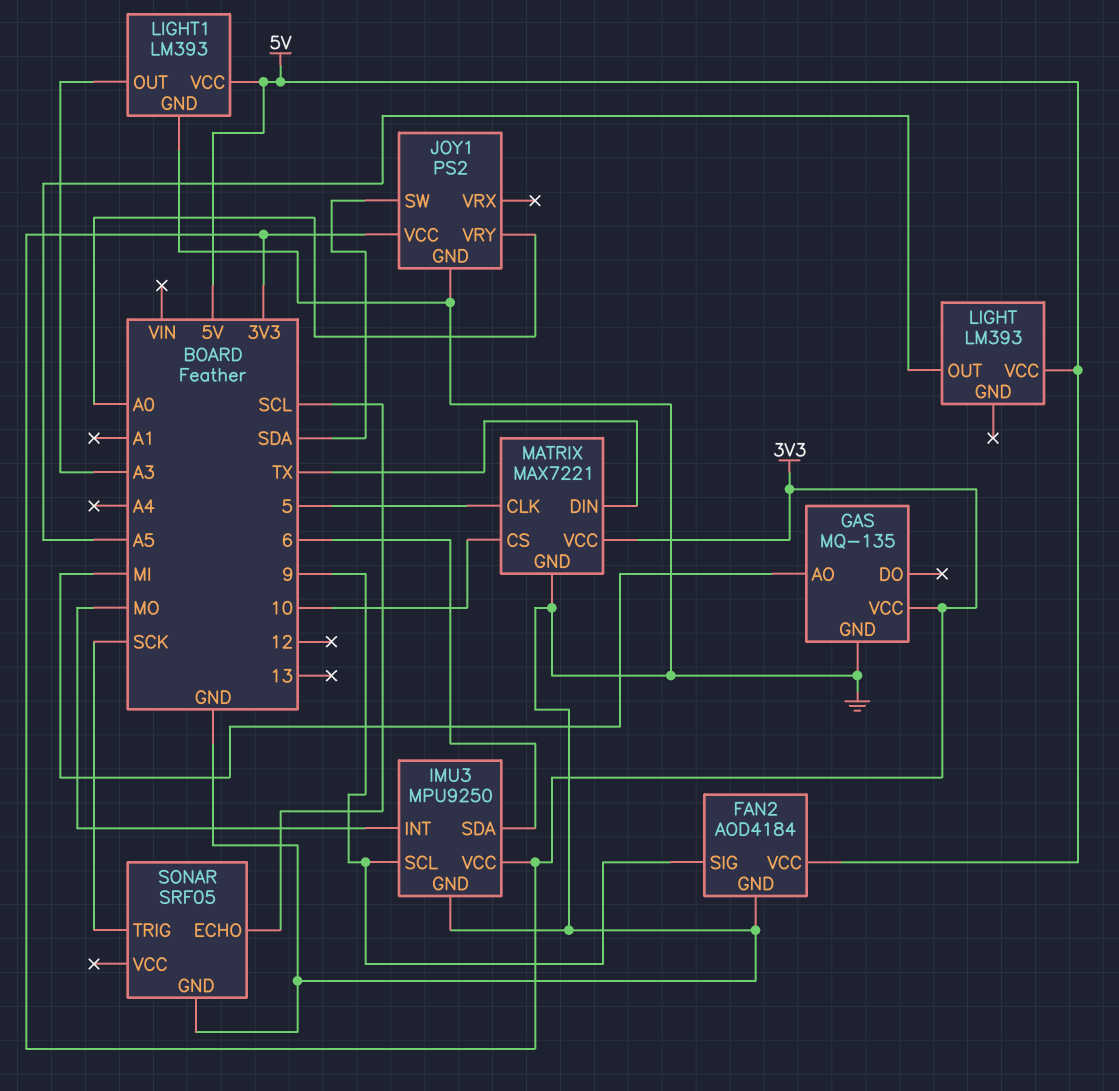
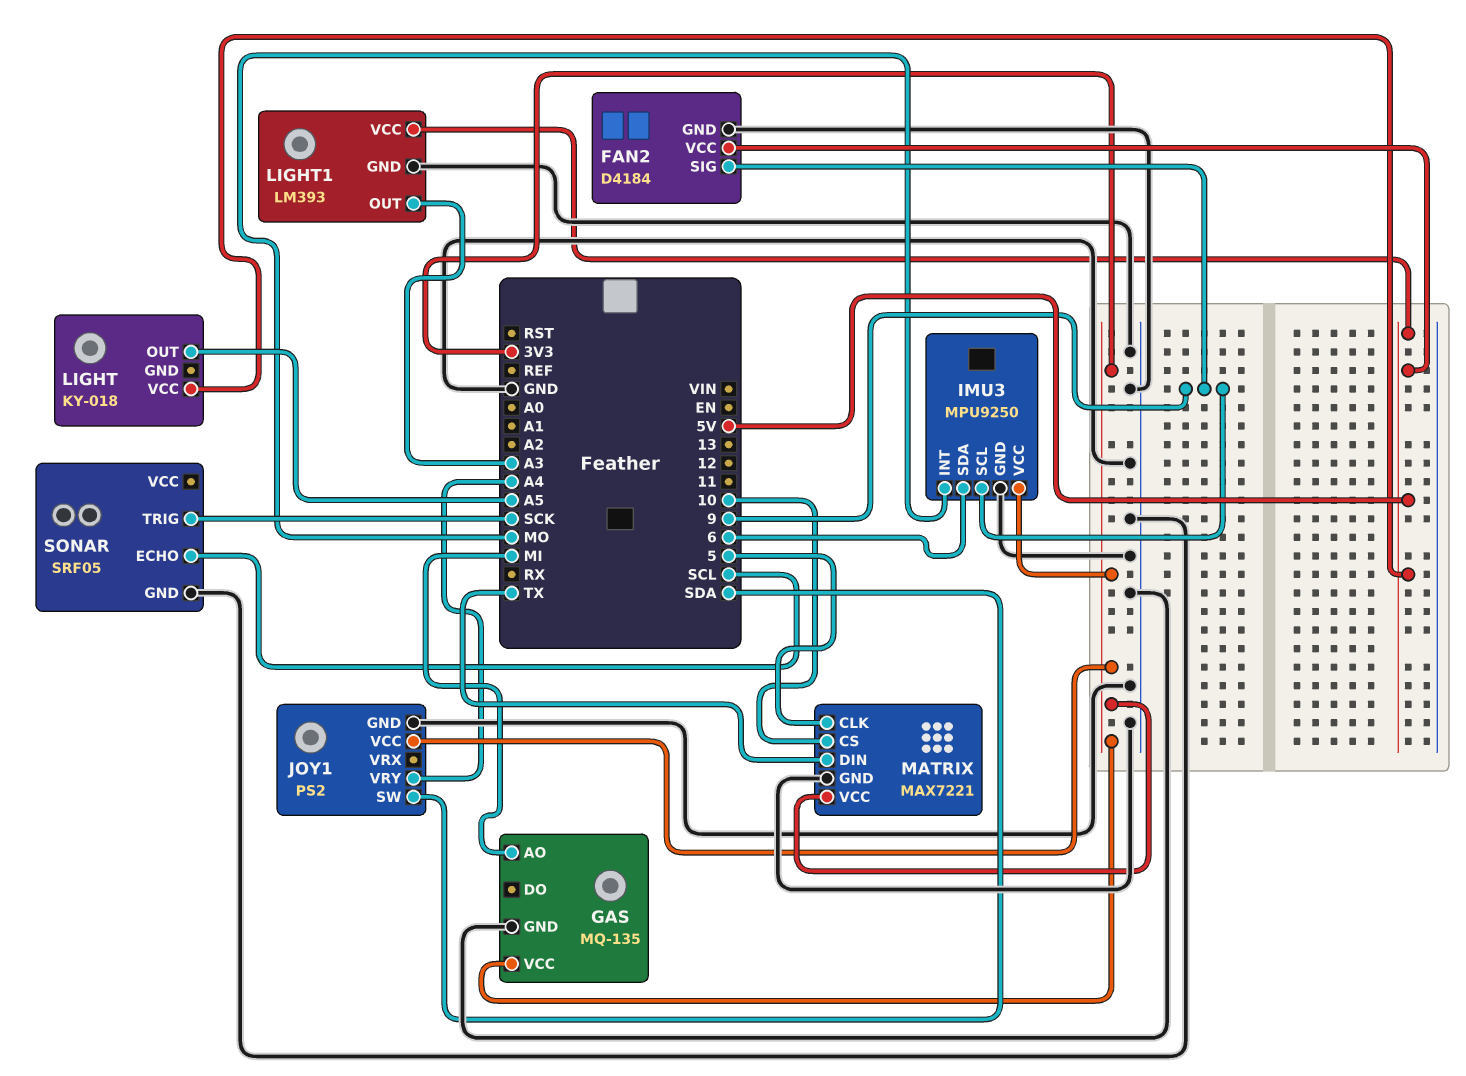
FAN2: AOD4184 -> D4184
JOY1 pin VRY: A0 -> A4
LIGHT: LM393 -> KY-018

